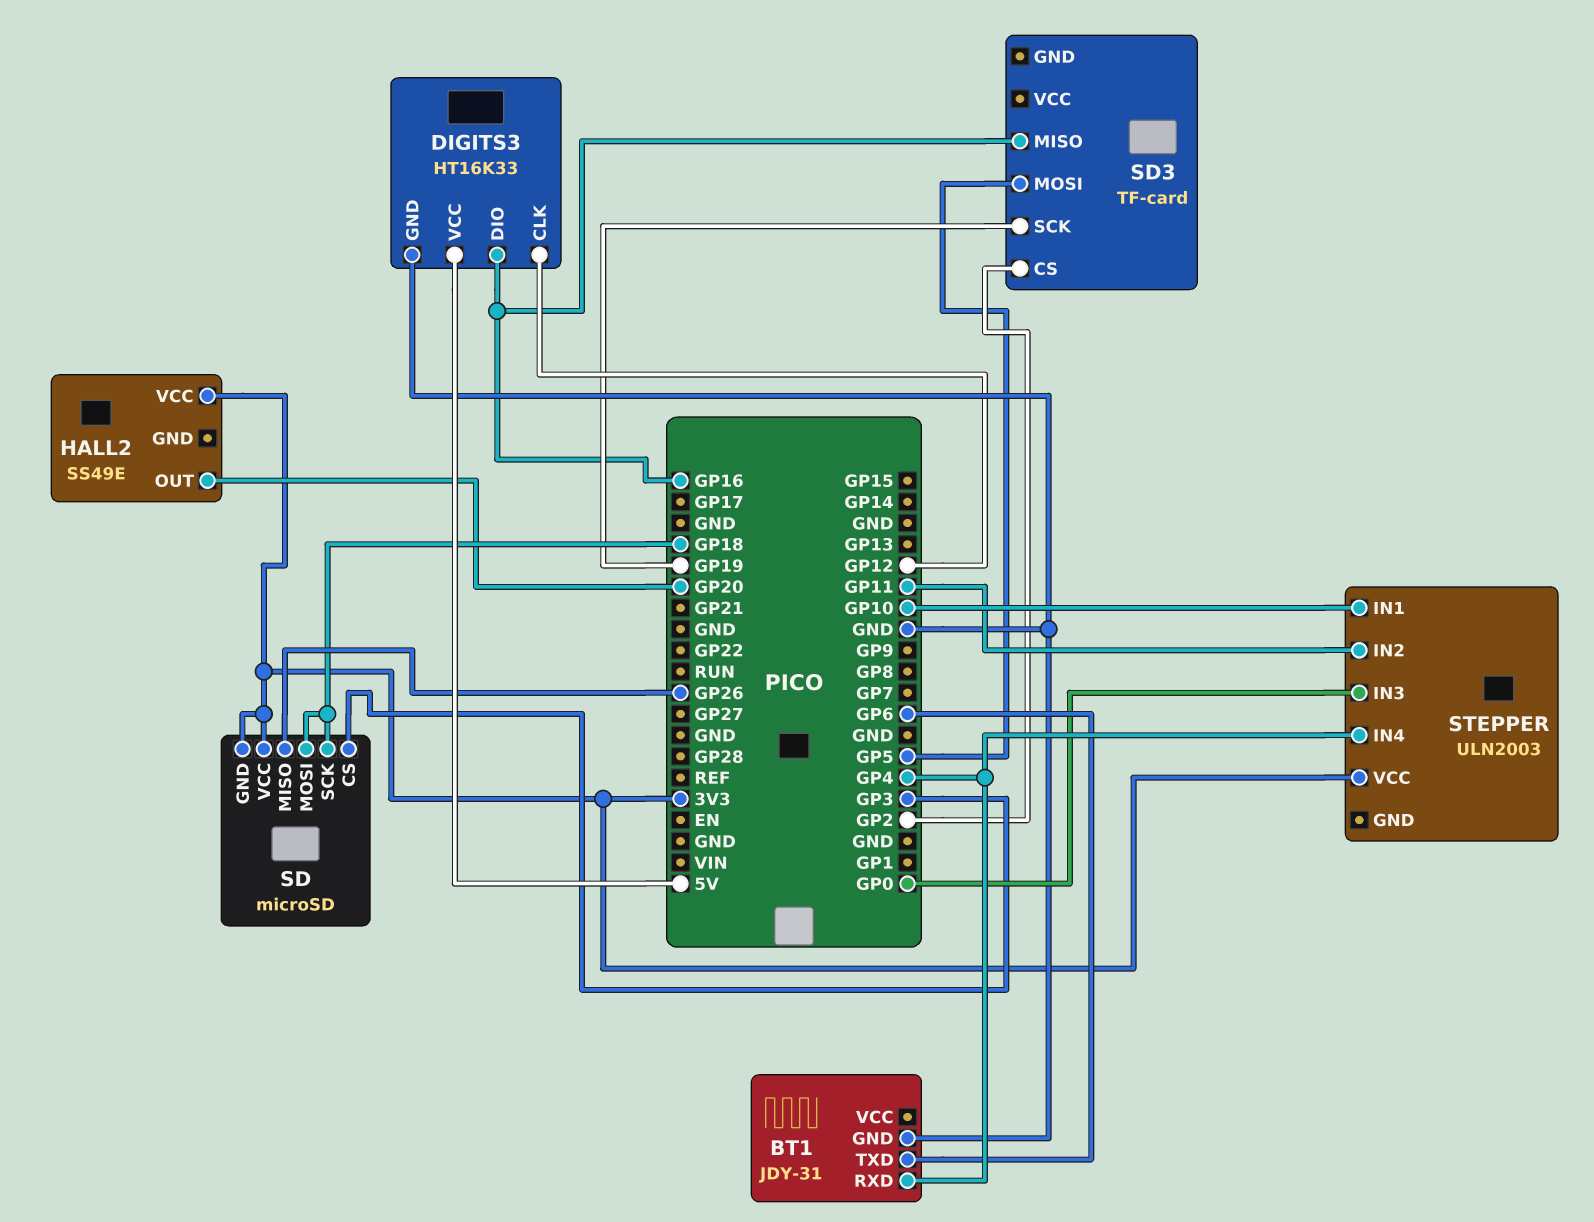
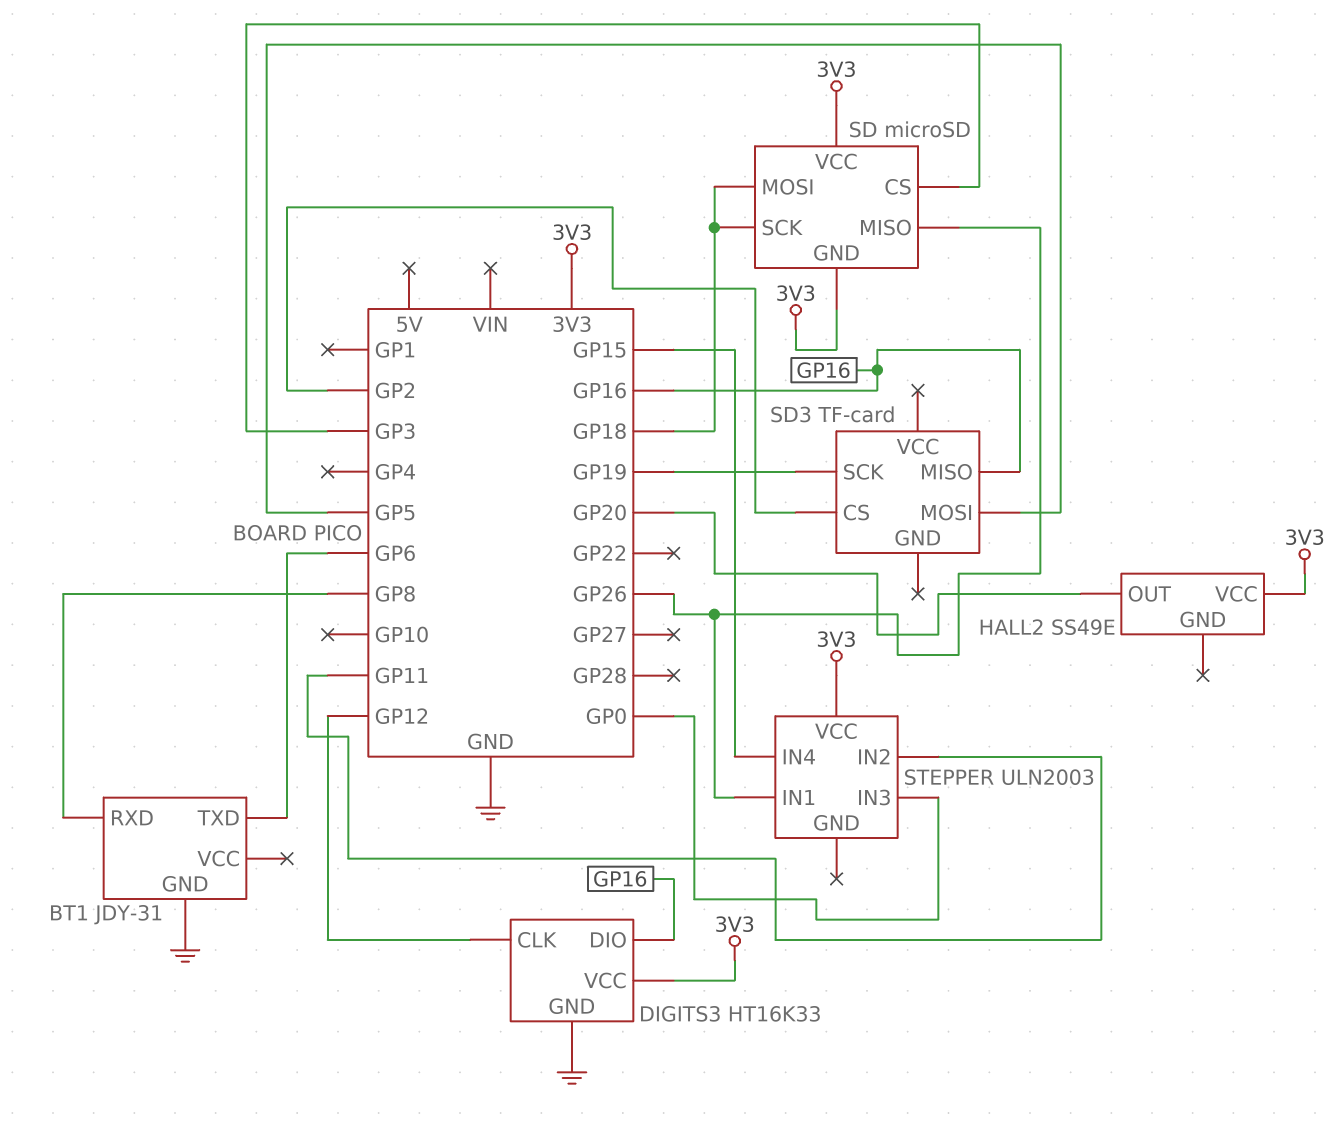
BT1 pin RXD: GP4 -> GP8
DIGITS3 pin VCC: 5V -> 3V3
STEPPER pin IN1: GP10 -> GP26
STEPPER pin IN4: GP4 -> GP15

